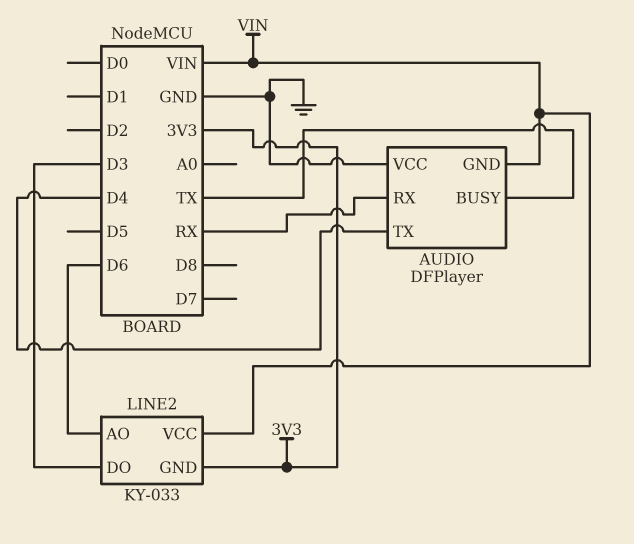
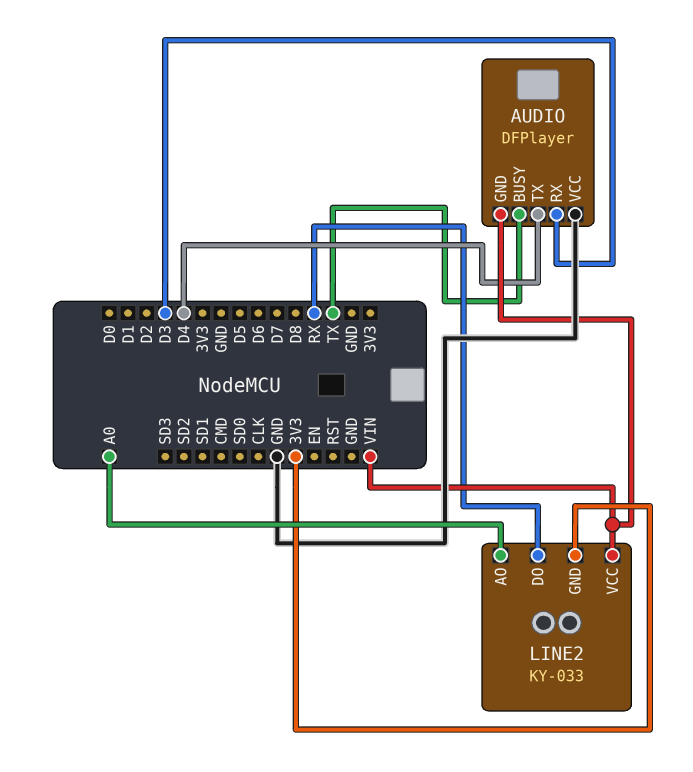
AUDIO pin RX: RX -> D3
LINE2 pin AO: D6 -> A0
LINE2 pin DO: D3 -> RX

